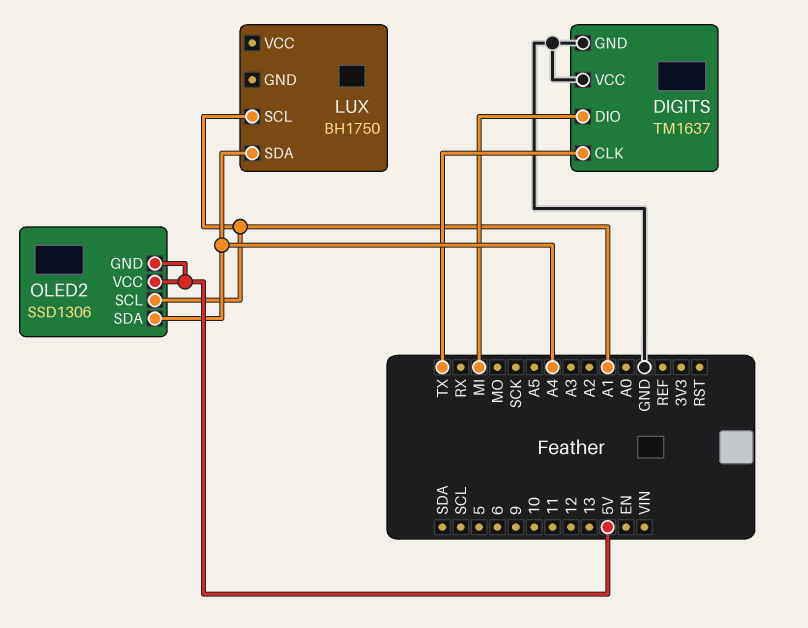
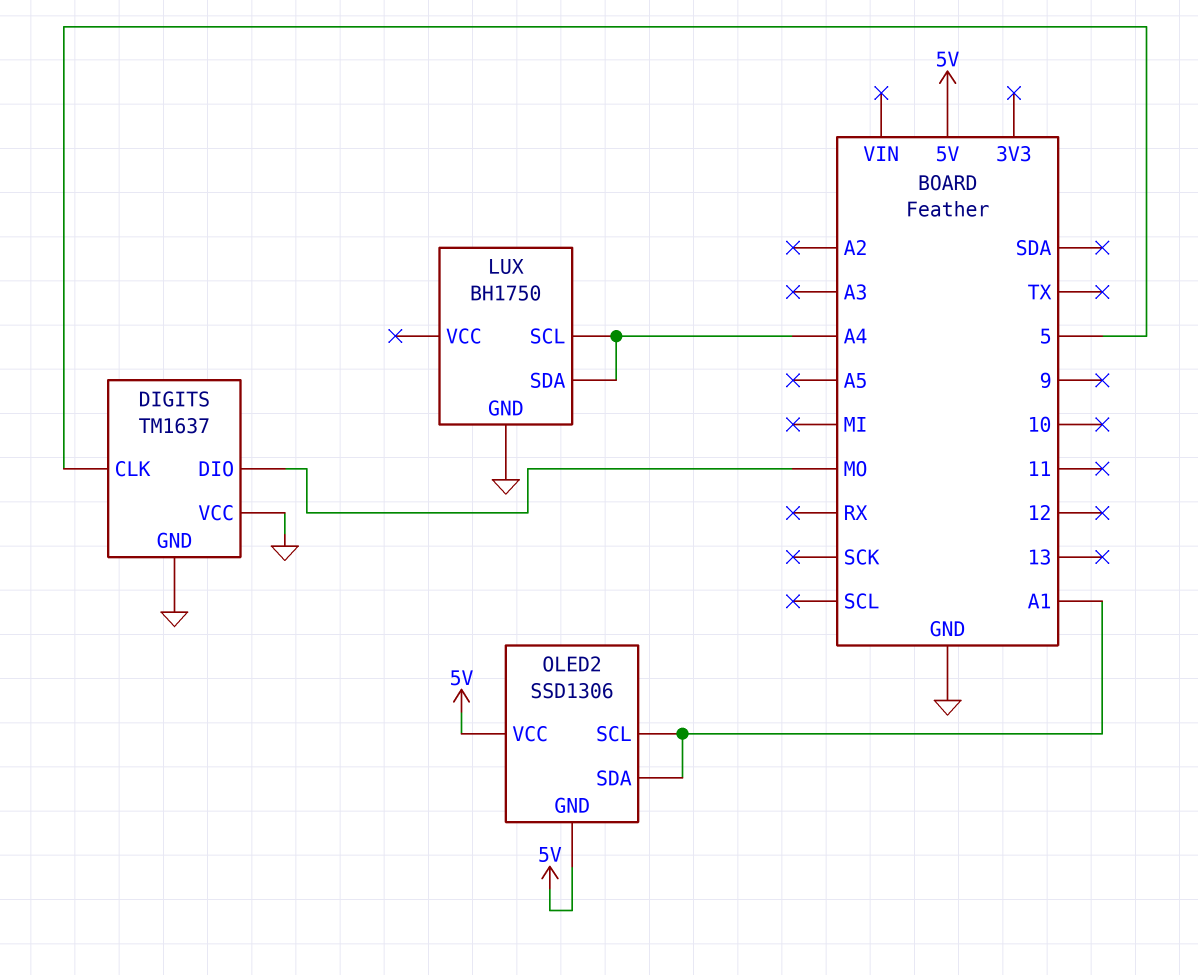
DIGITS pin CLK: TX -> 5
DIGITS pin DIO: MI -> MO
LUX pin GND: none -> GND
LUX pin SCL: A1 -> A4
OLED2 pin SDA: A4 -> A1

